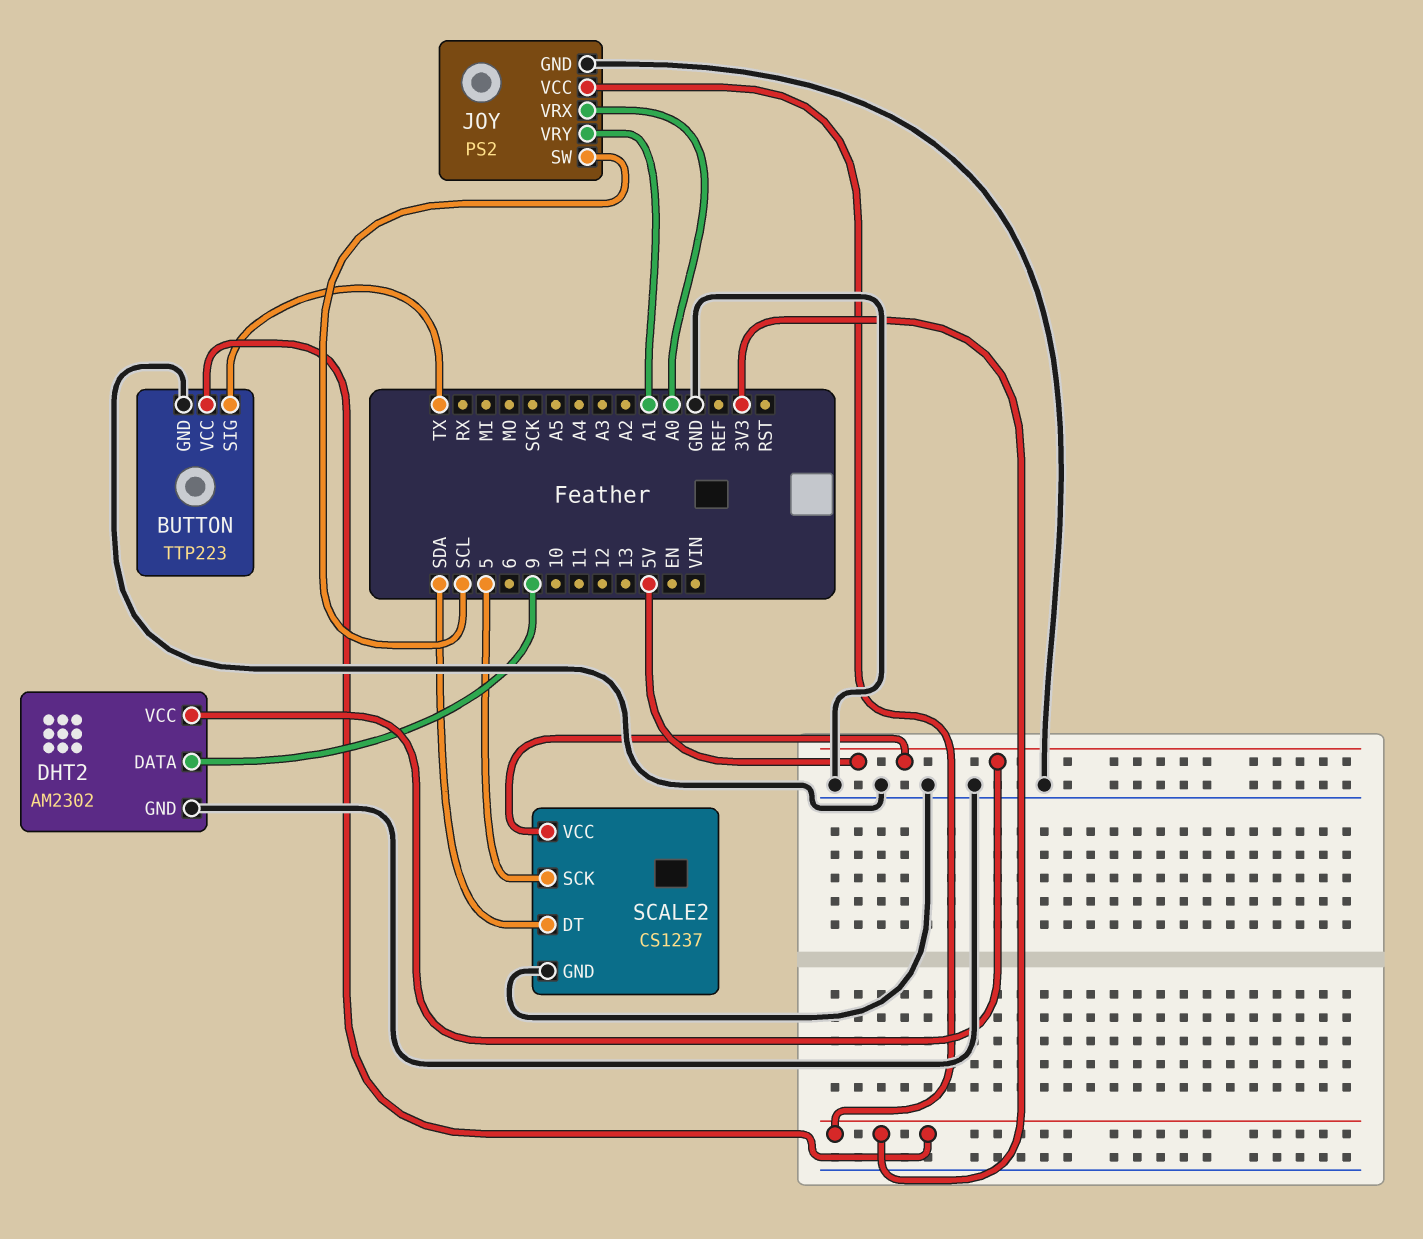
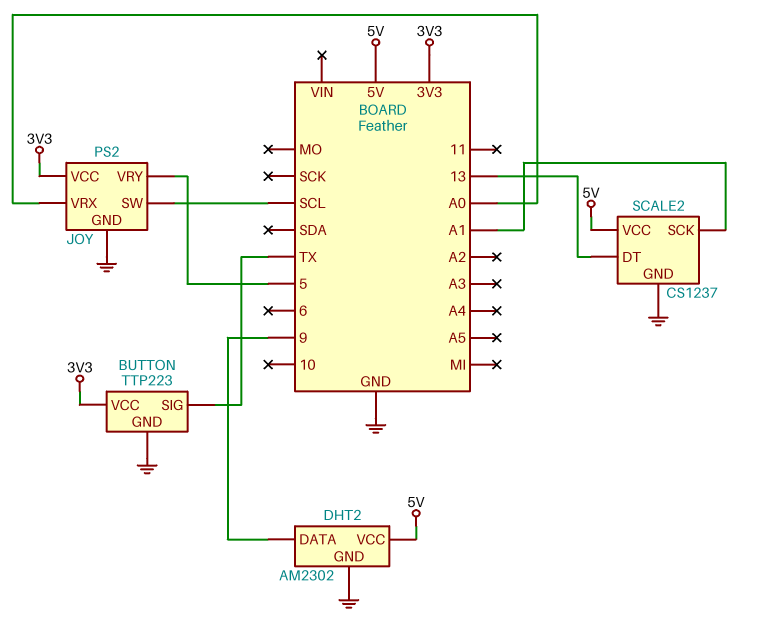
JOY pin VRY: A1 -> 5
SCALE2 pin DT: SDA -> 13
SCALE2 pin SCK: 5 -> A1

